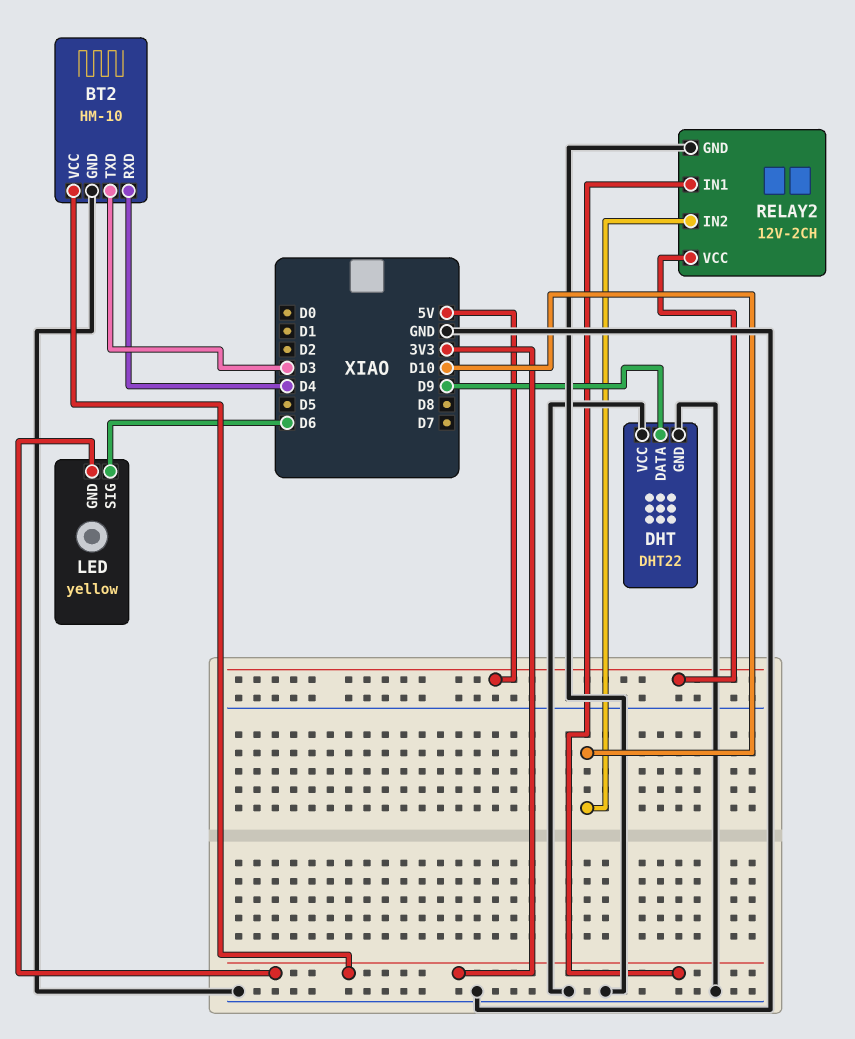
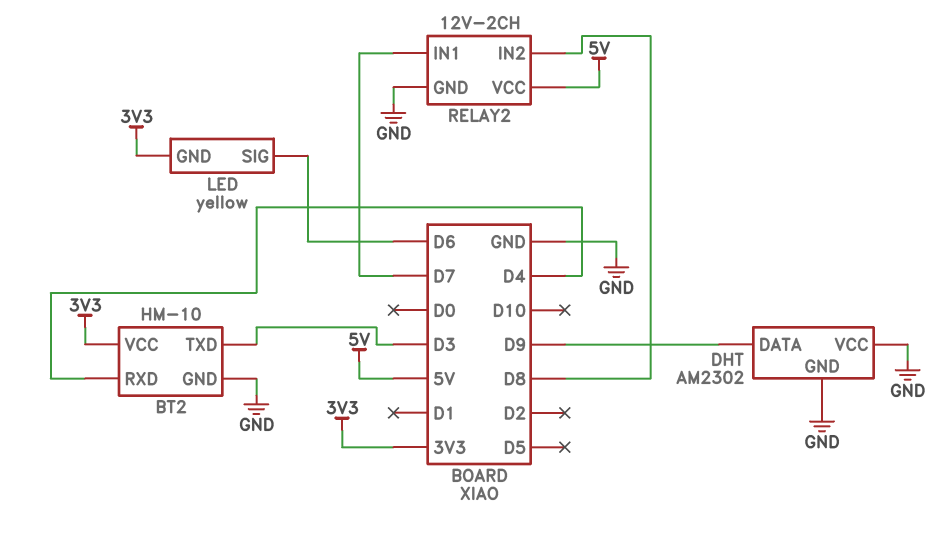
DHT: DHT22 -> AM2302
RELAY2 pin IN1: 3V3 -> D7
RELAY2 pin IN2: D10 -> D8

